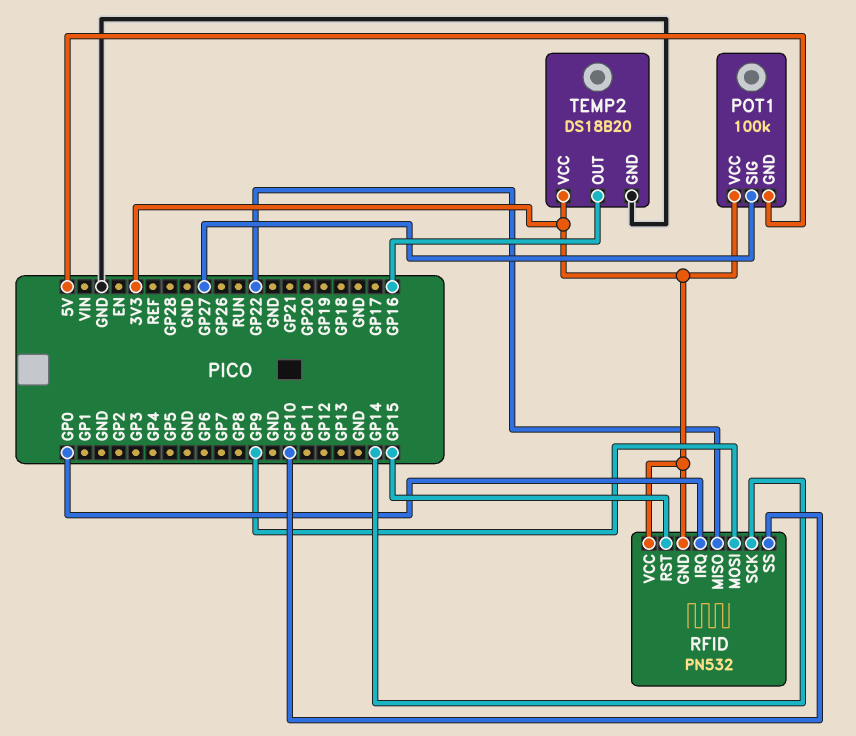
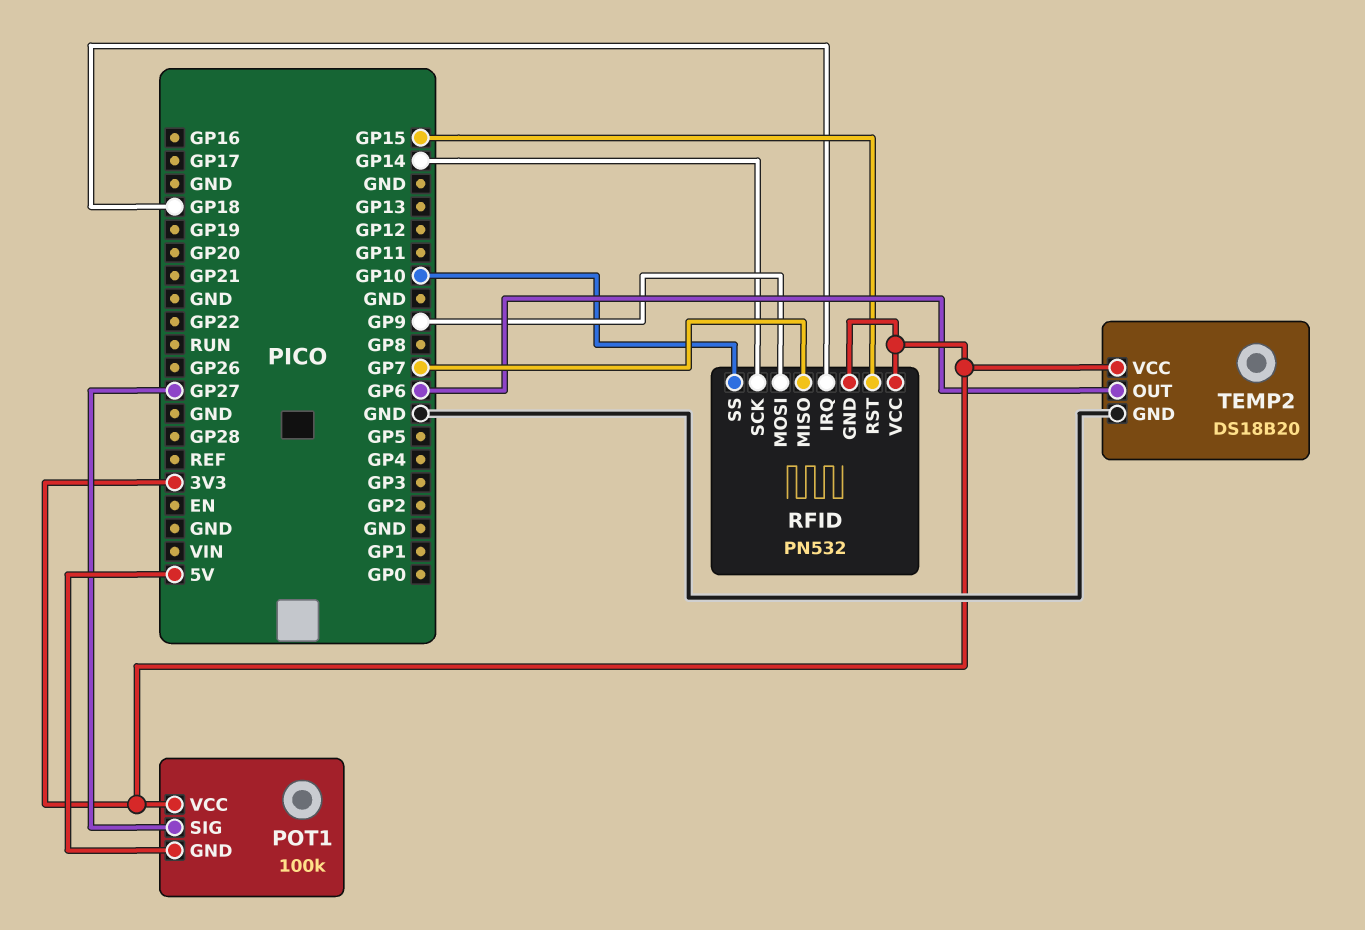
RFID pin IRQ: GP0 -> GP18
RFID pin MISO: GP22 -> GP7
TEMP2 pin OUT: GP16 -> GP6

